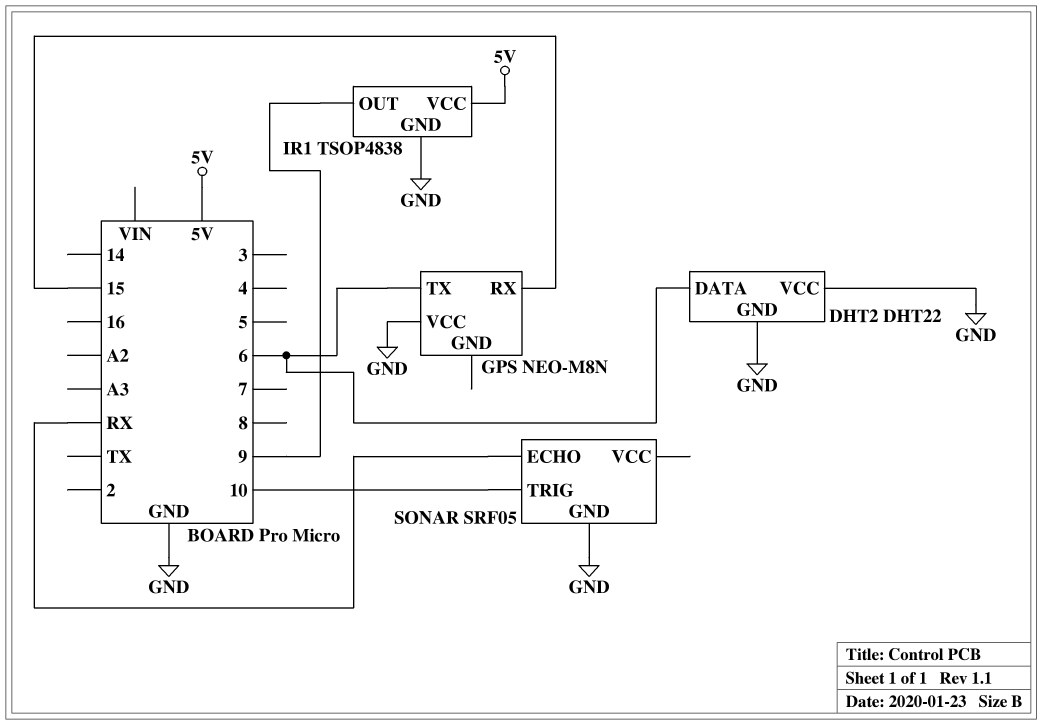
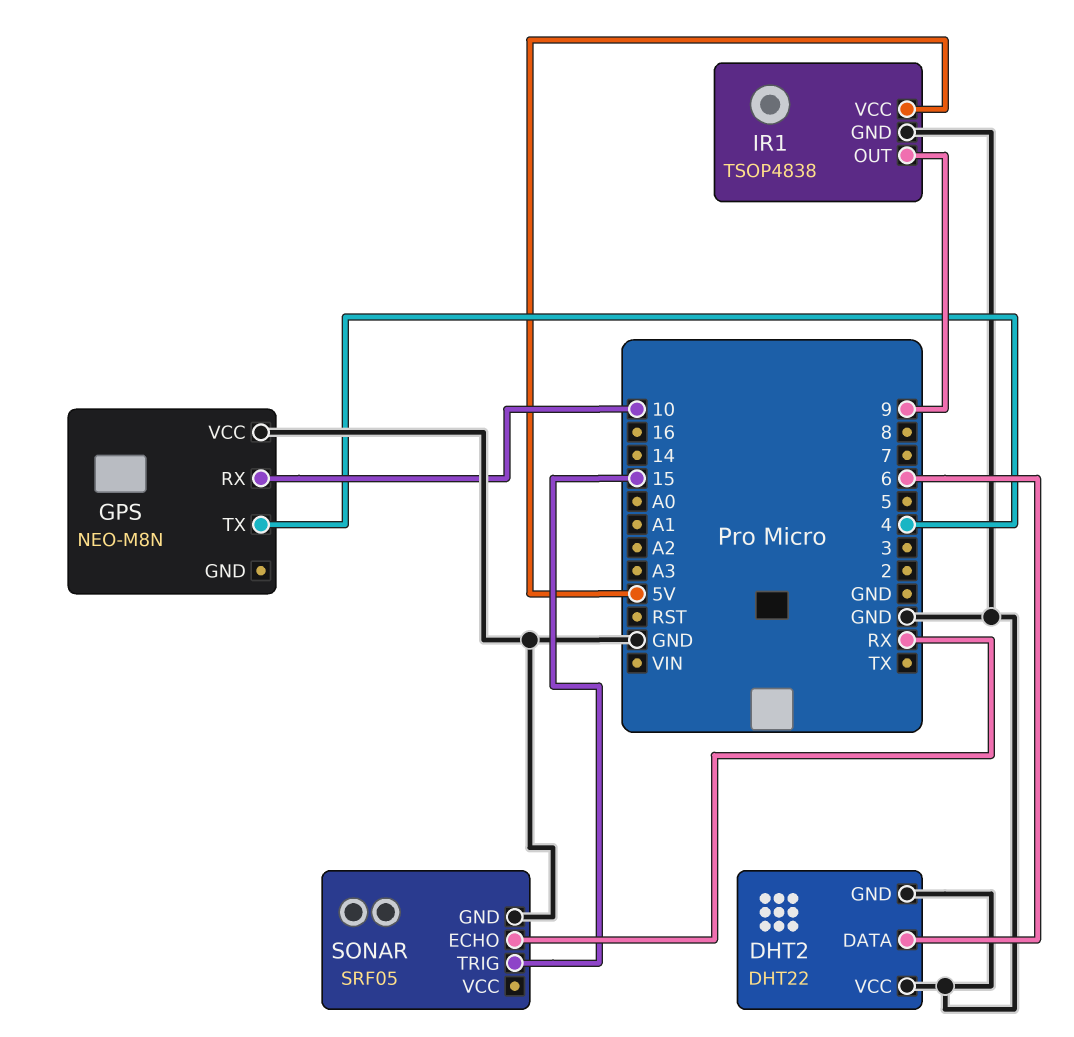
GPS pin RX: 15 -> 10
GPS pin TX: 6 -> 4
SONAR pin TRIG: 10 -> 15

